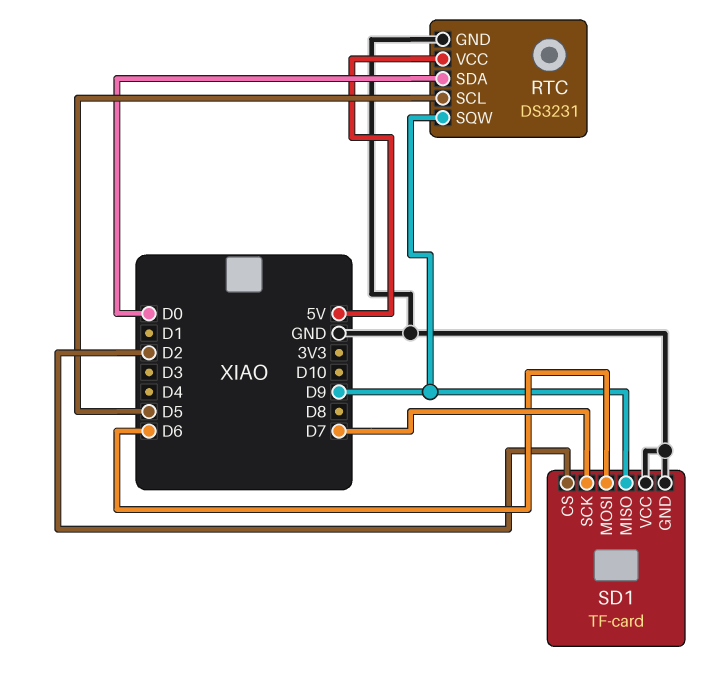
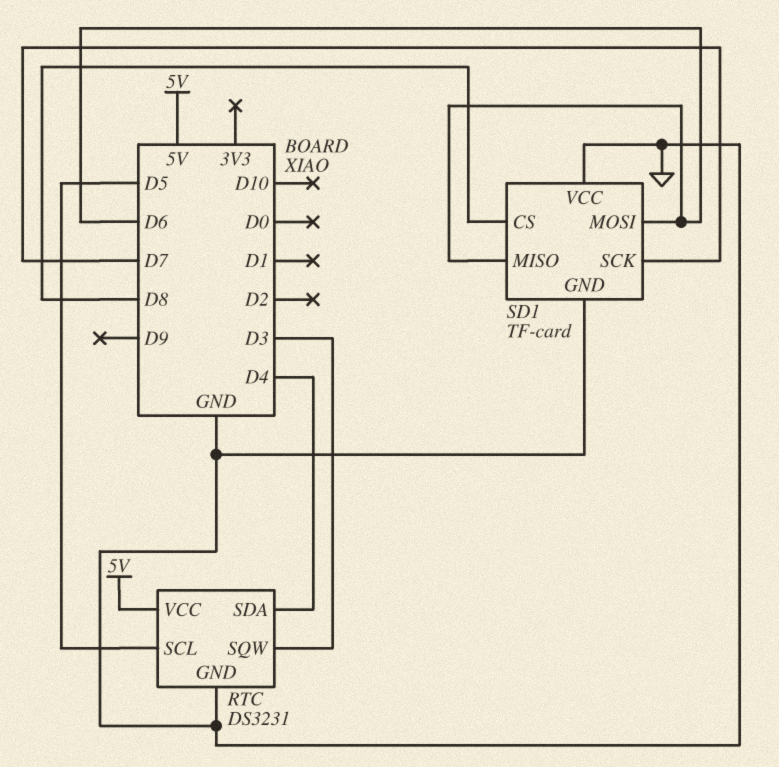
RTC pin SDA: D0 -> D4
RTC pin SQW: D9 -> D3
SD1 pin CS: D2 -> D8
SD1 pin MISO: D9 -> D6

